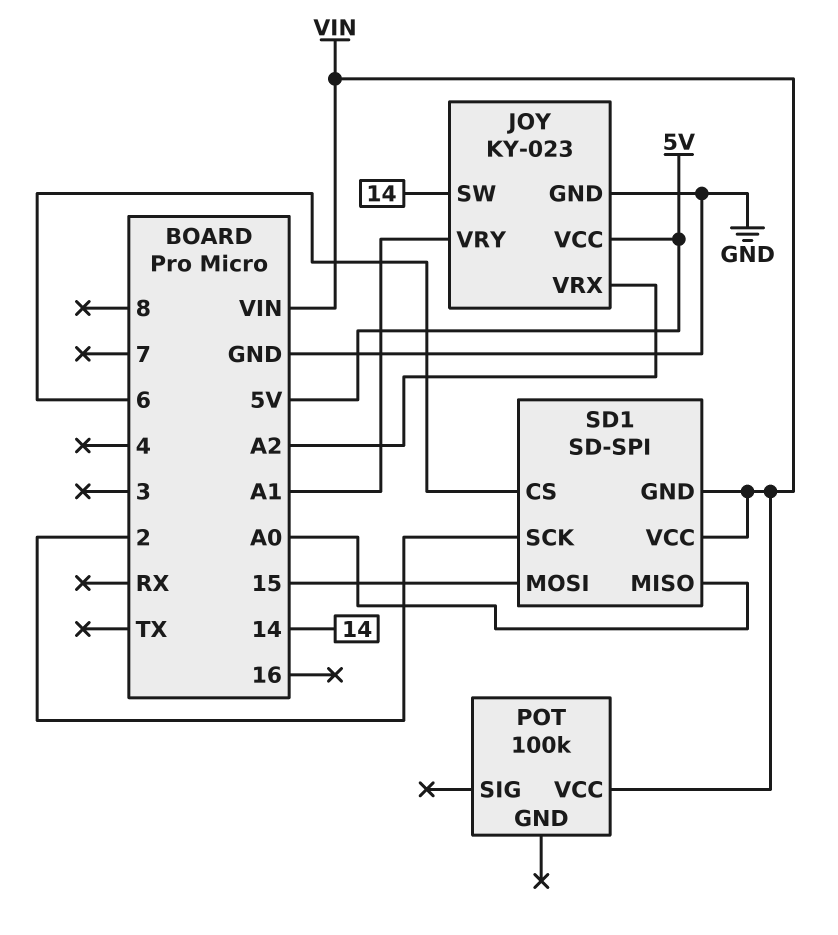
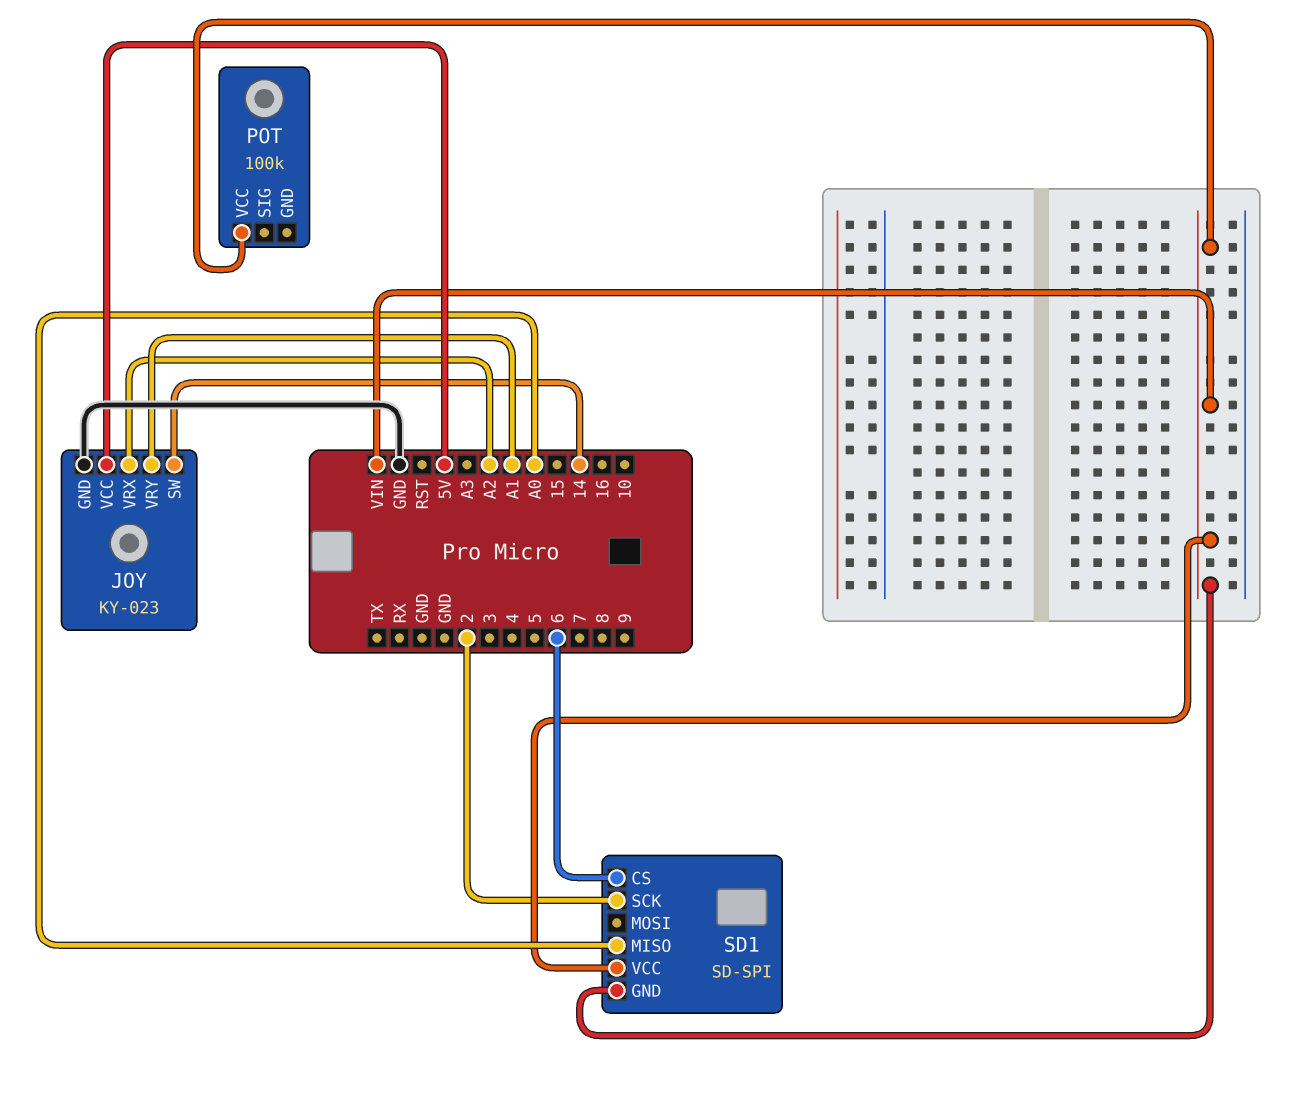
SD1 pin MOSI: 15 -> none

